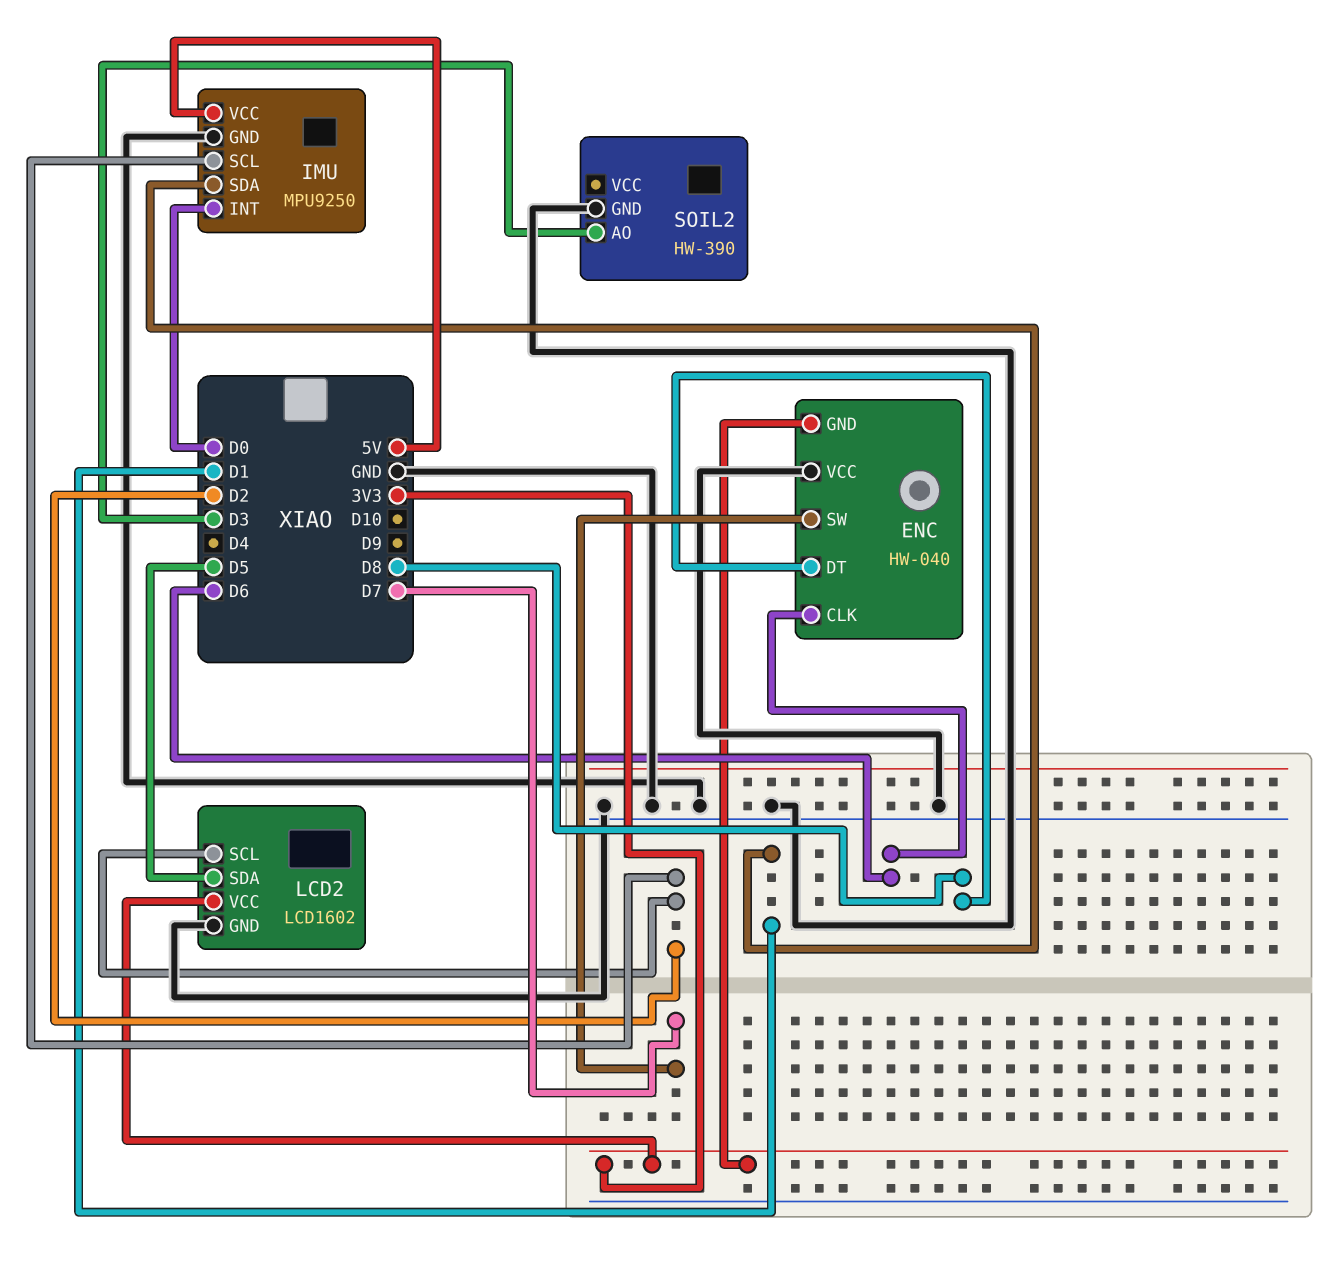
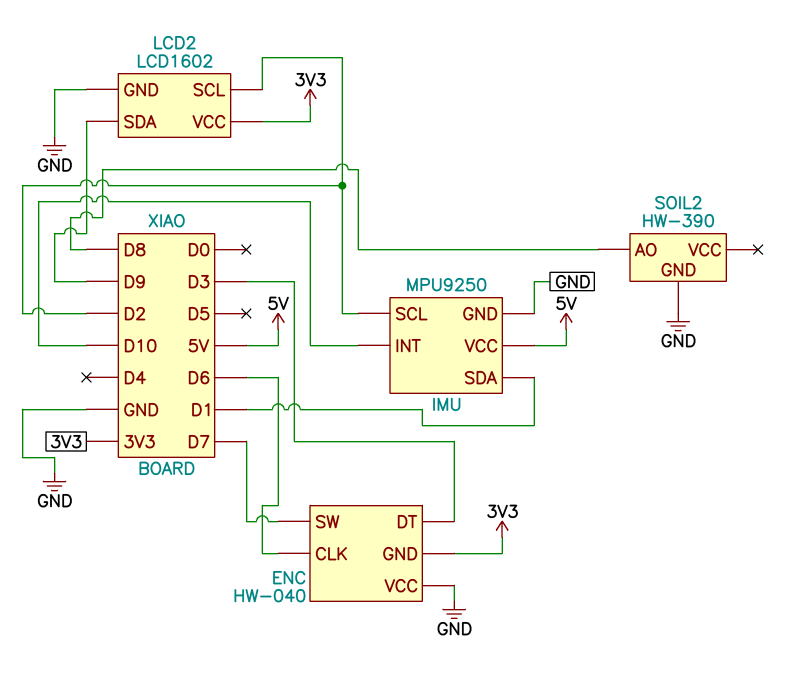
ENC pin DT: D8 -> D3
IMU pin INT: D0 -> D10
LCD2 pin SDA: D5 -> D9
SOIL2 pin AO: D3 -> D8

